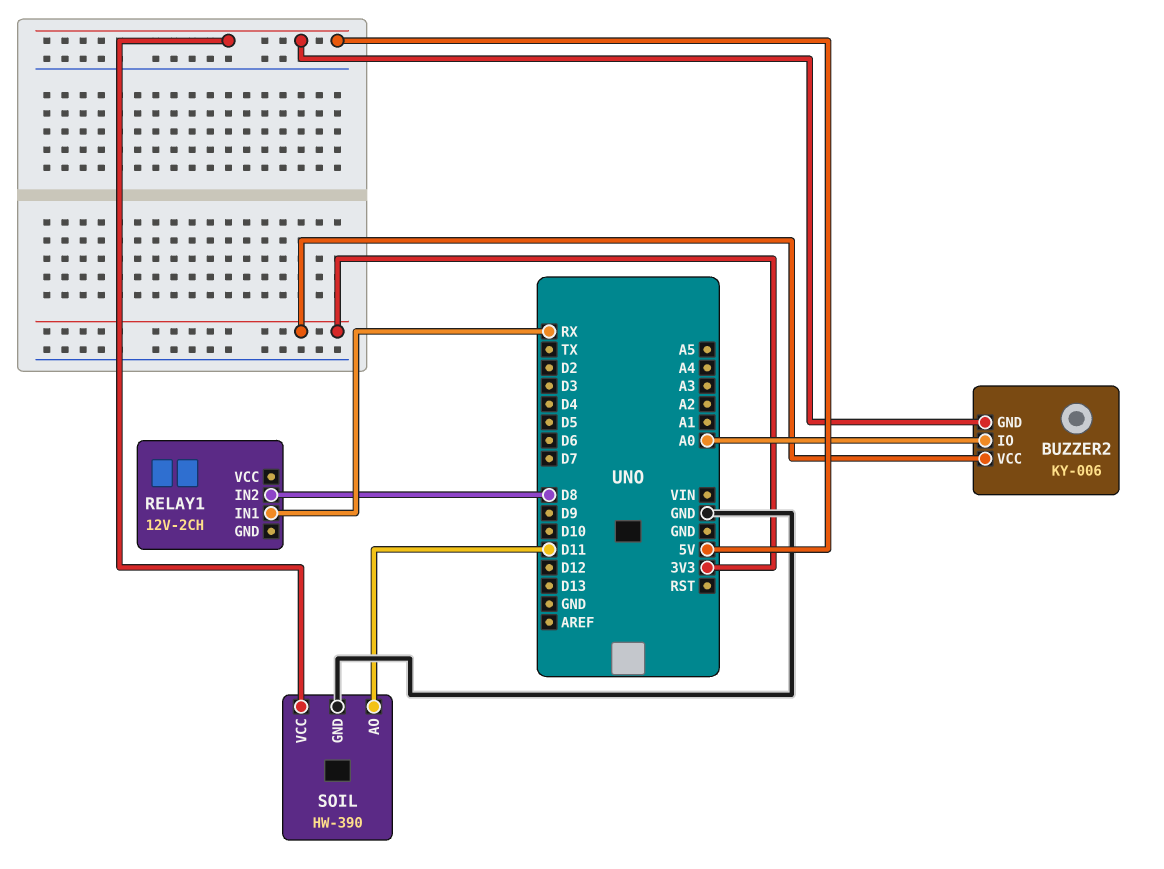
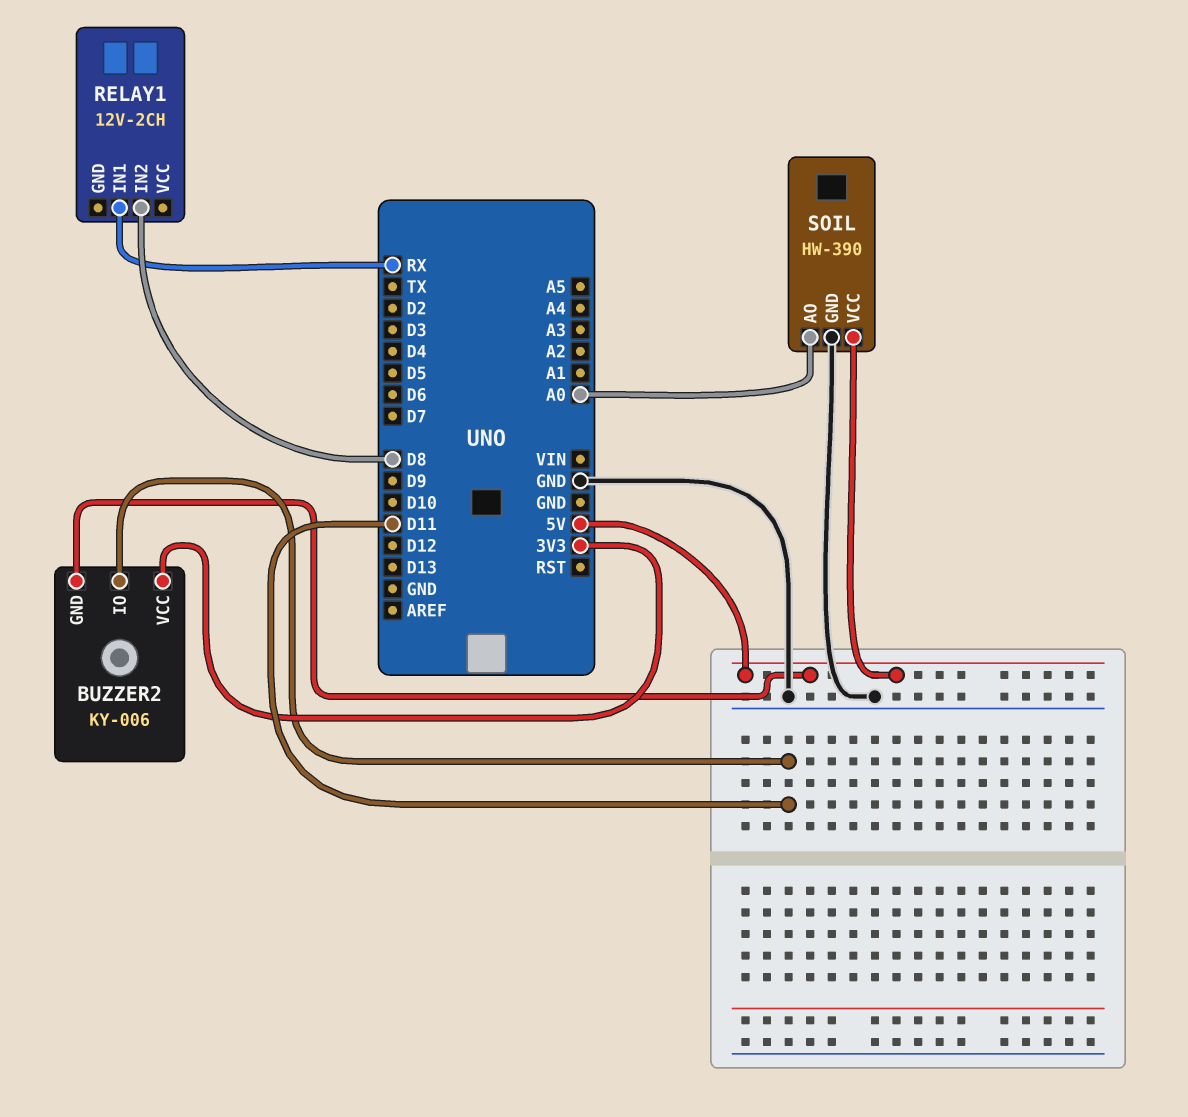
BUZZER2 pin IO: A0 -> D11
SOIL pin AO: D11 -> A0

